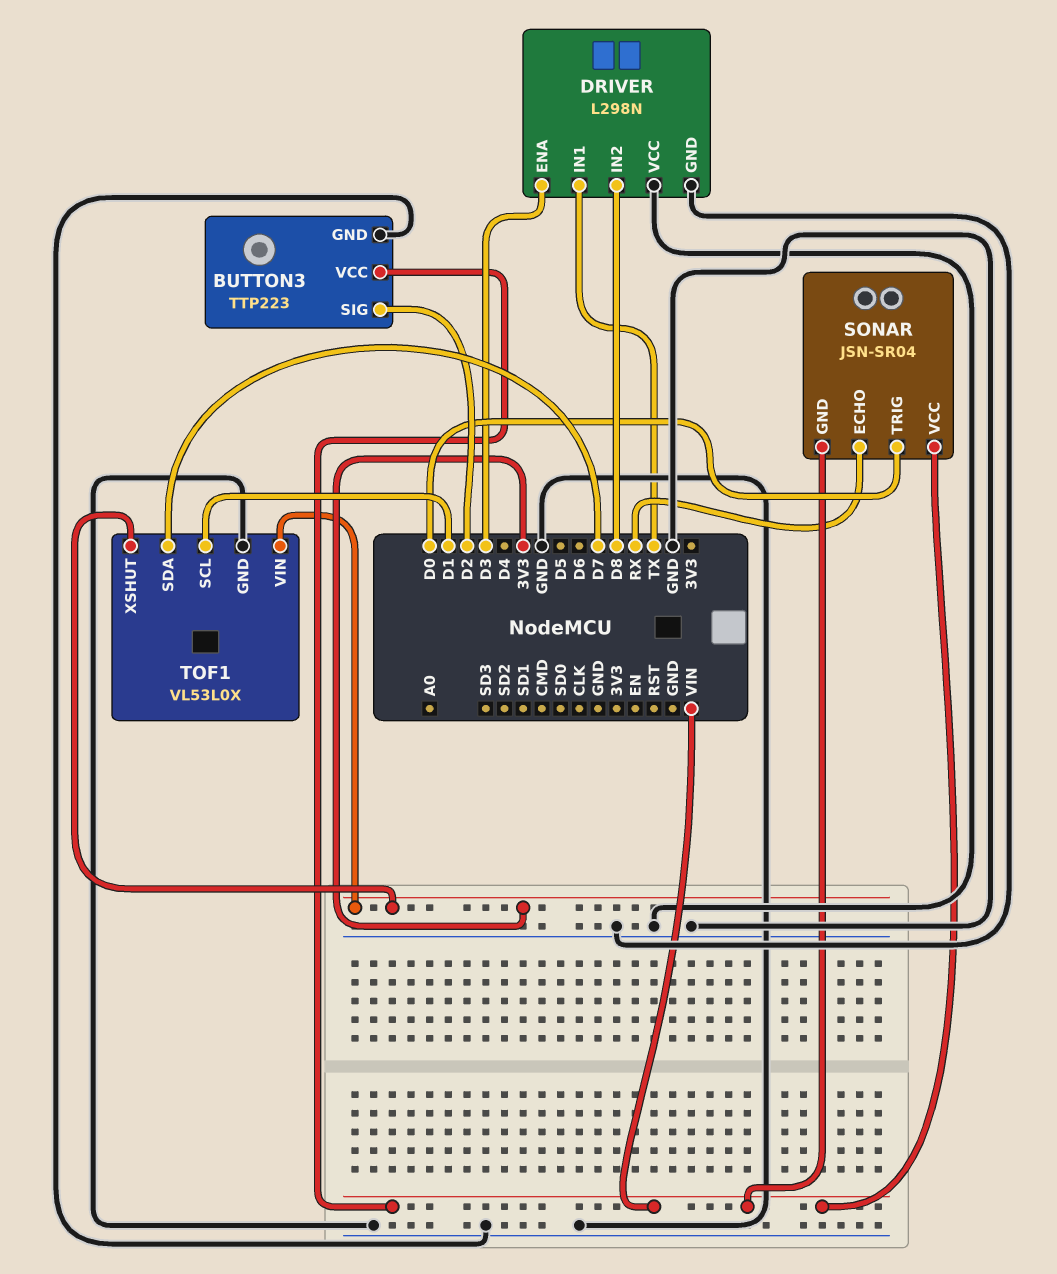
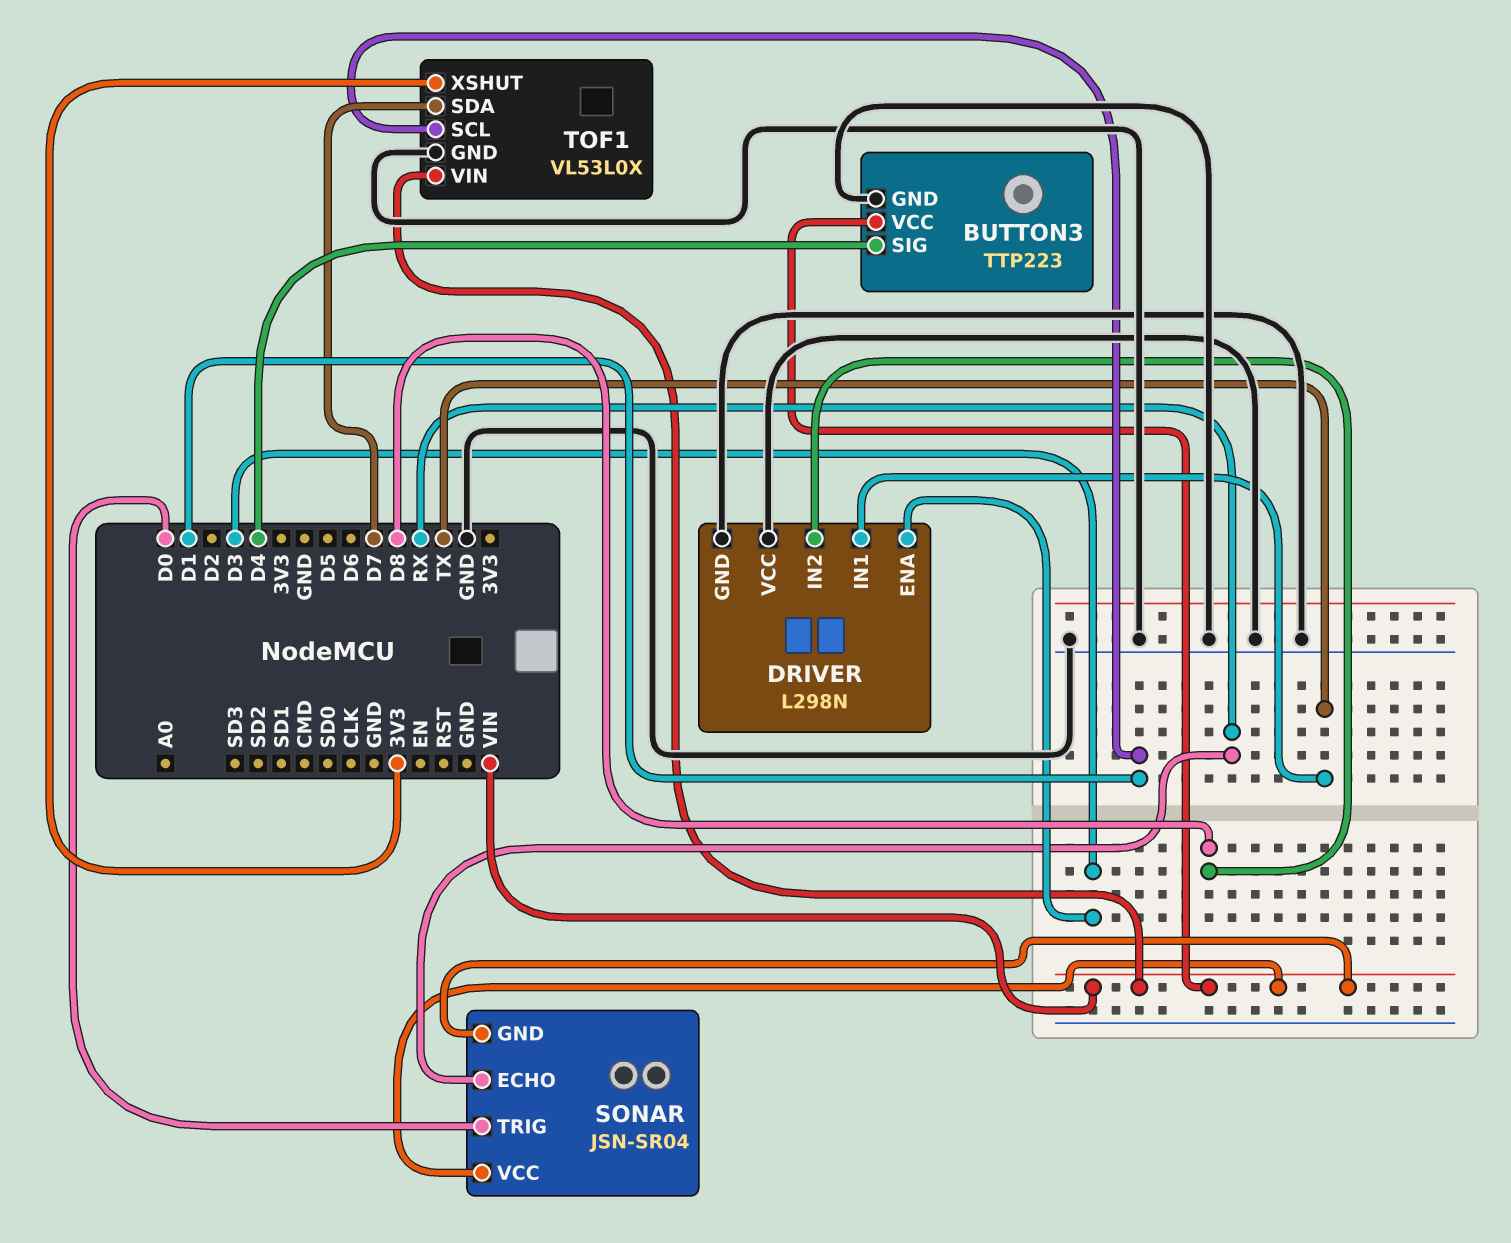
BUTTON3 pin SIG: D2 -> D4
TOF1 pin VIN: 3V3 -> VIN

